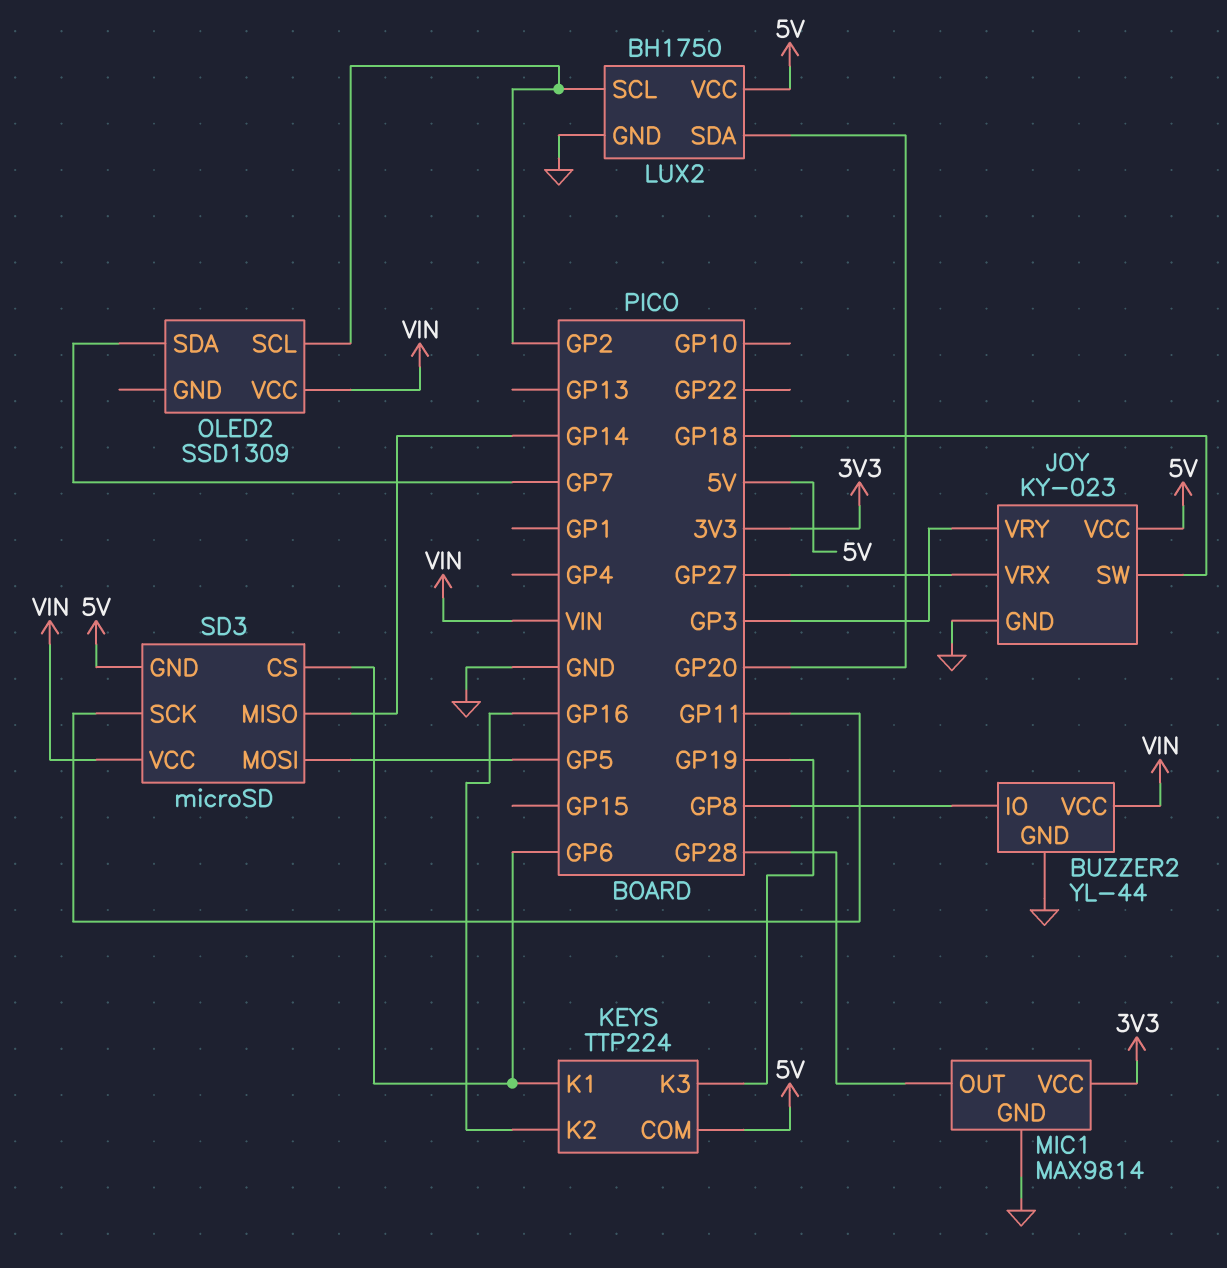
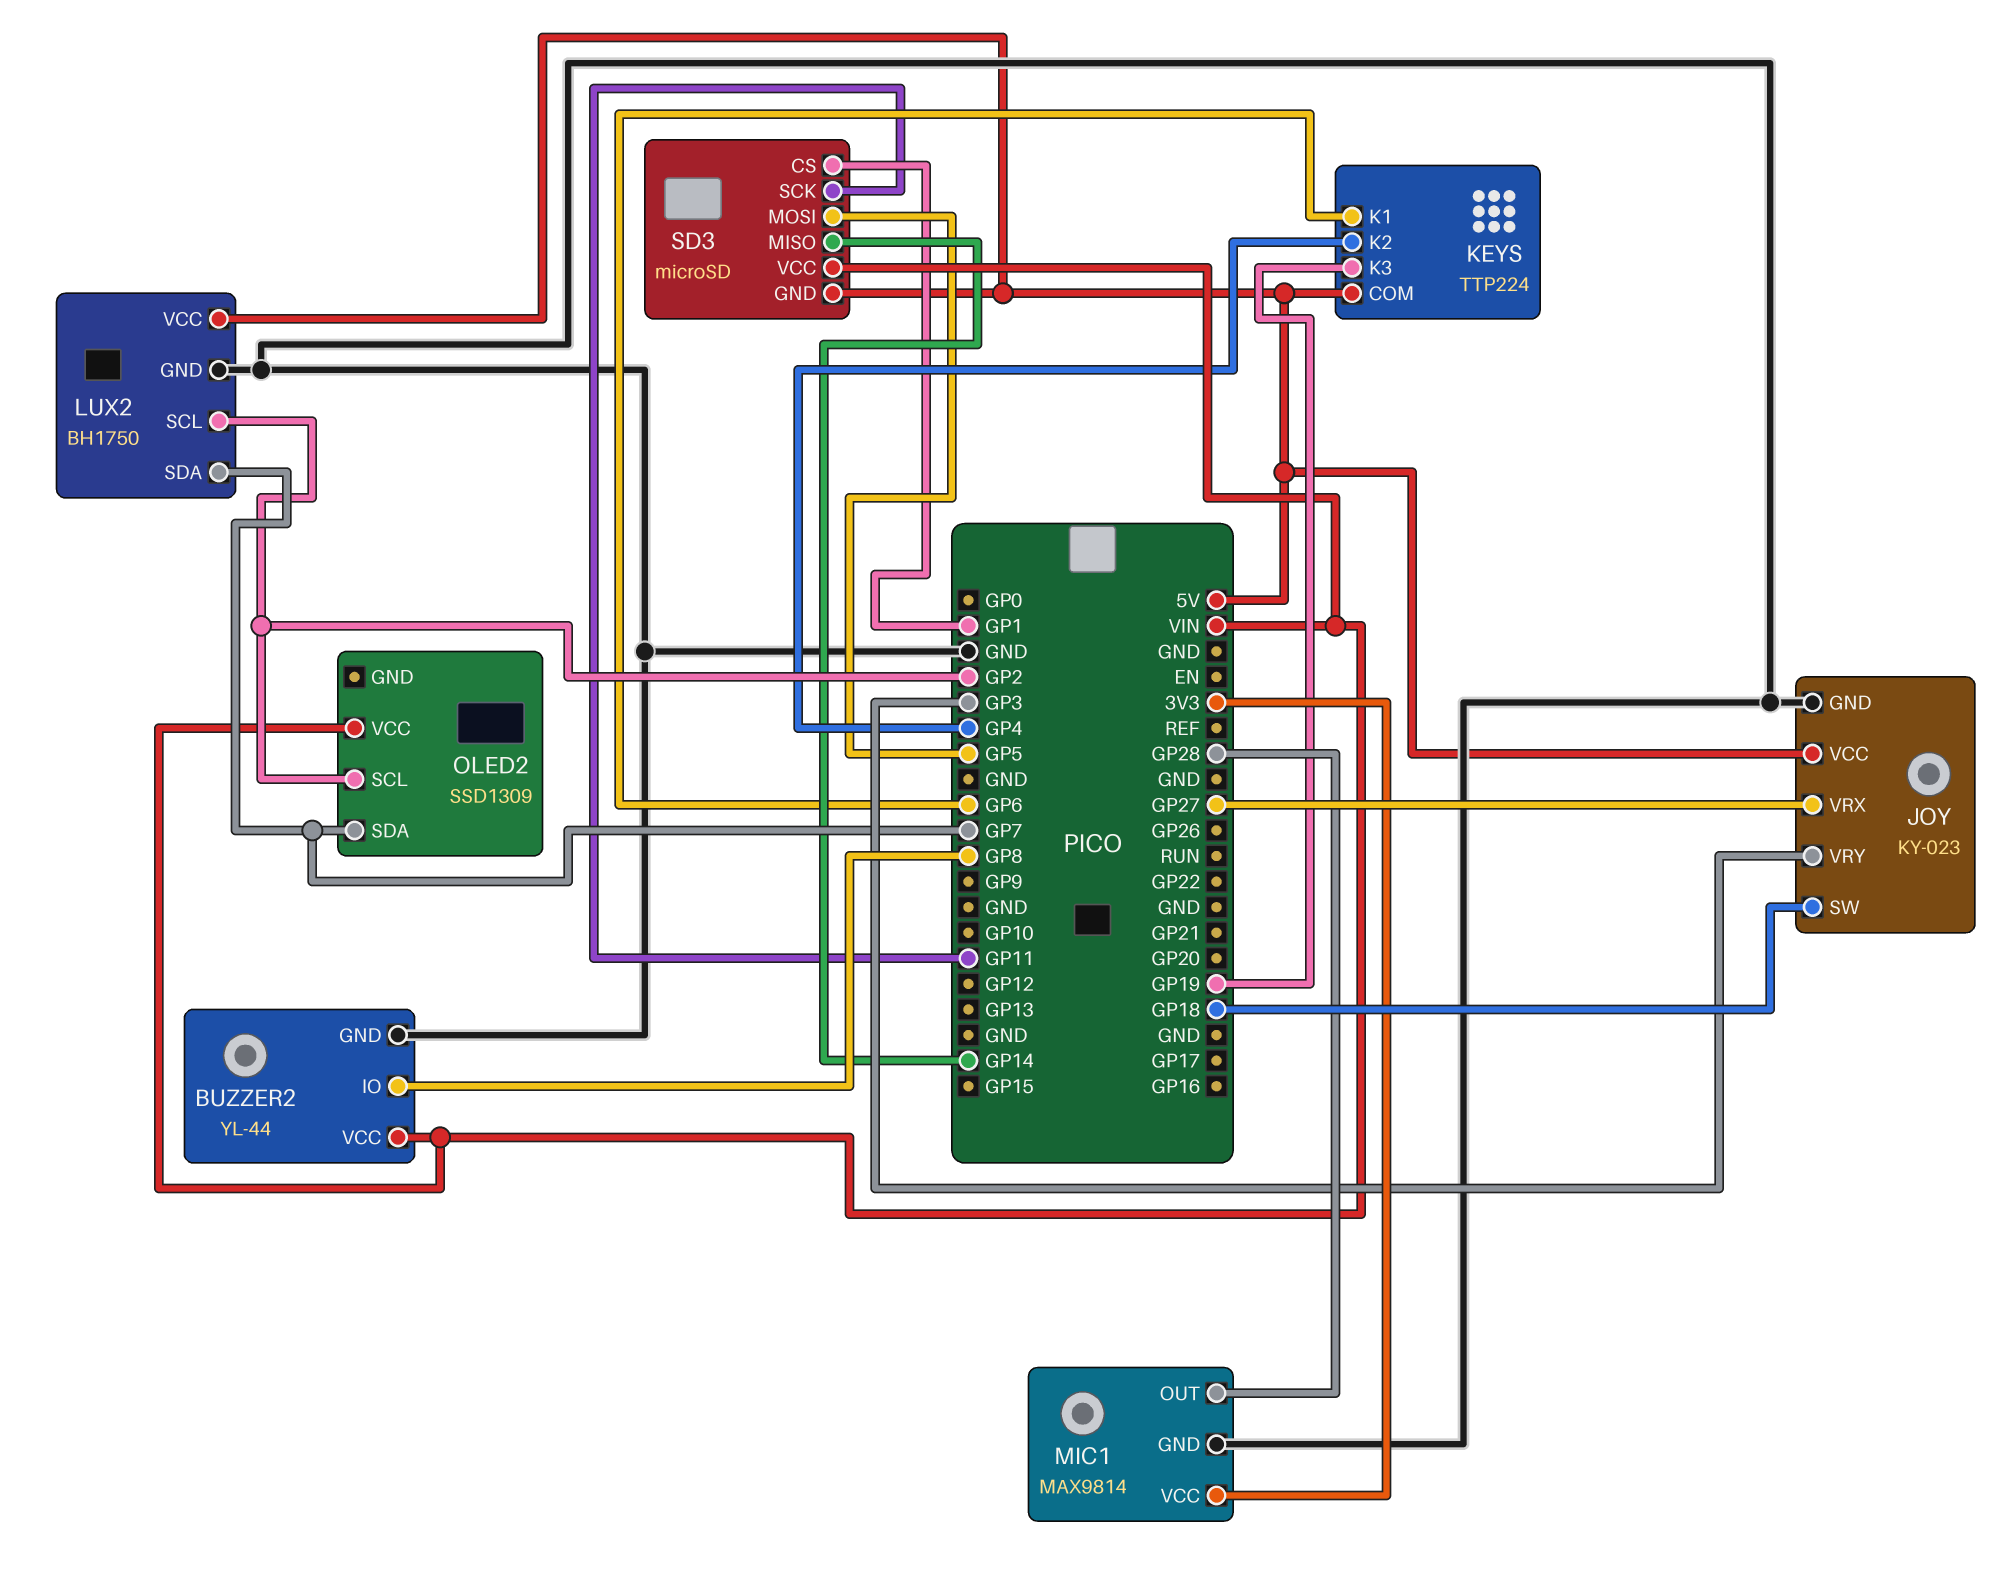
KEYS pin K2: GP16 -> GP4
LUX2 pin SDA: GP20 -> GP7
SD3 pin CS: GP6 -> GP1

